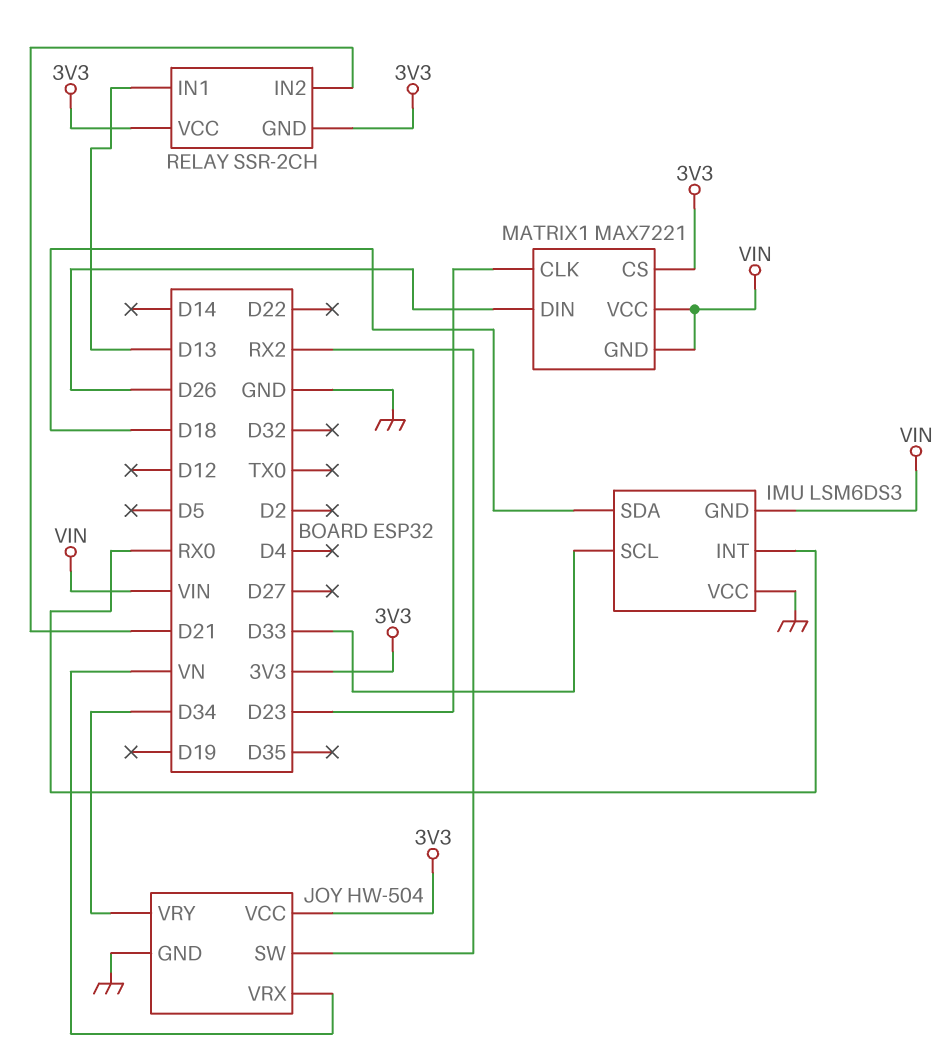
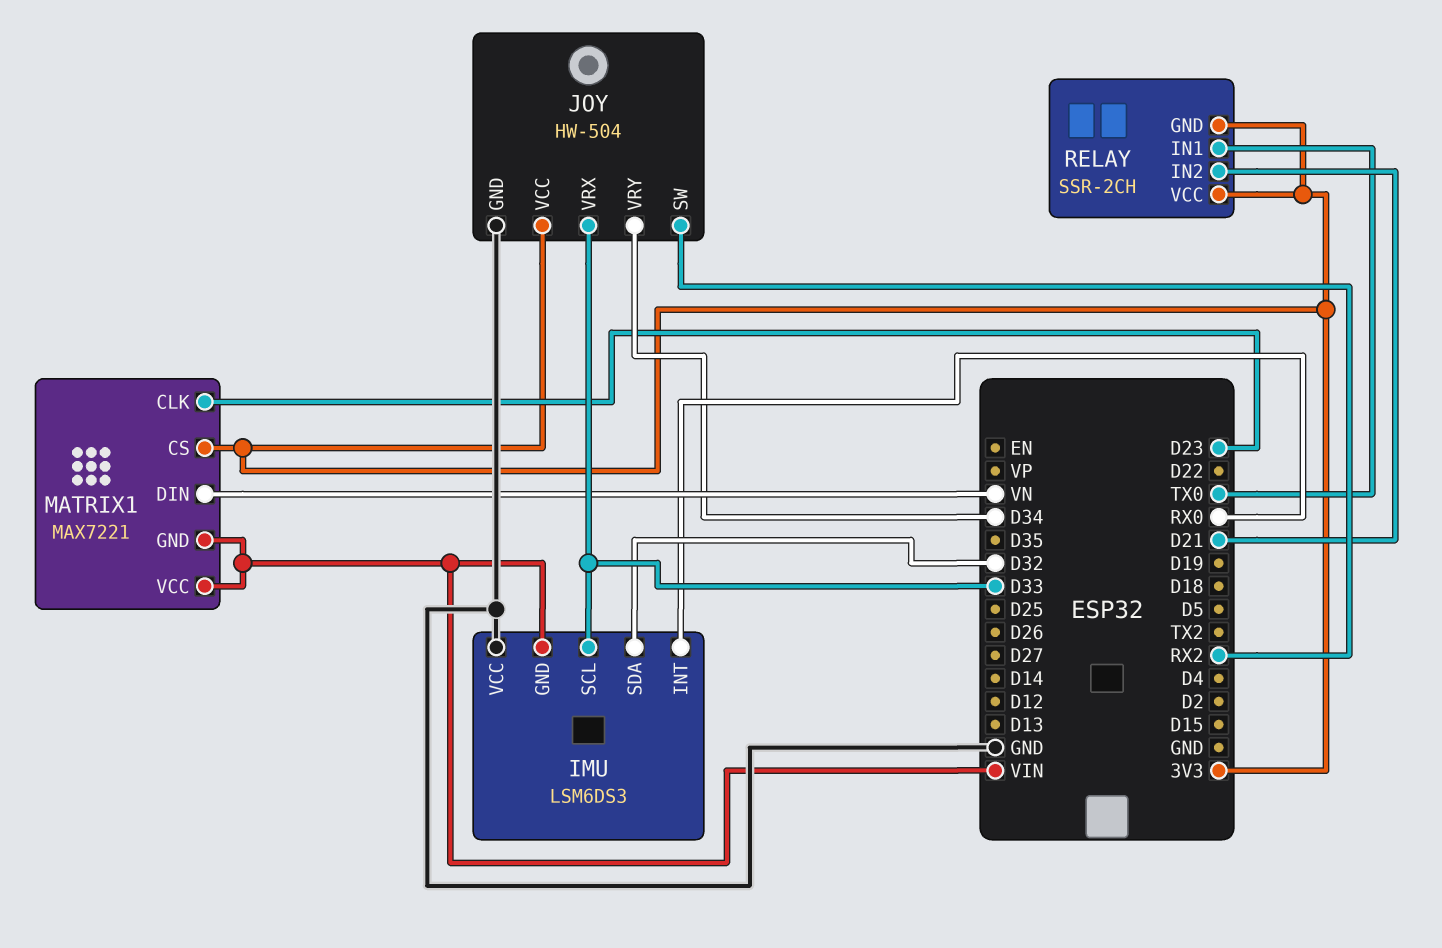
IMU pin SDA: D18 -> D32
JOY pin VRX: VN -> D33
MATRIX1 pin DIN: D26 -> VN
RELAY pin IN1: D13 -> TX0

